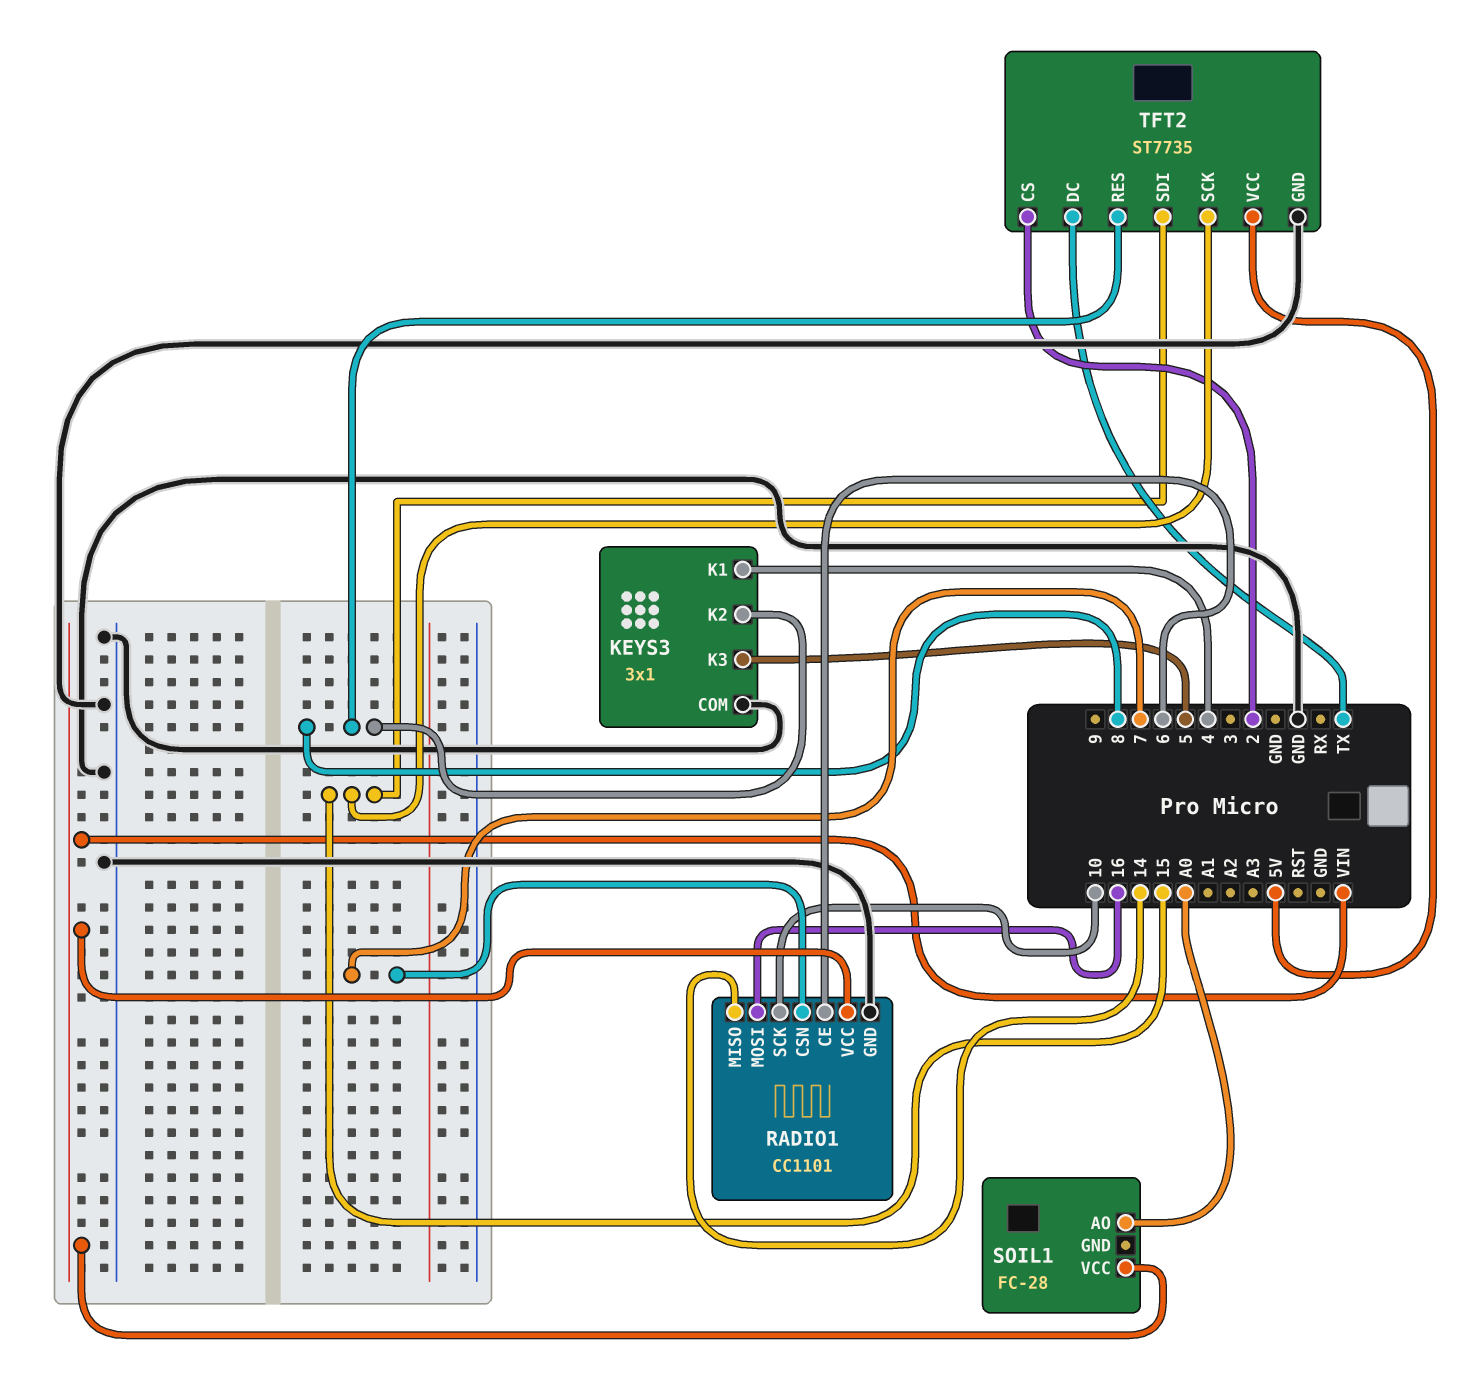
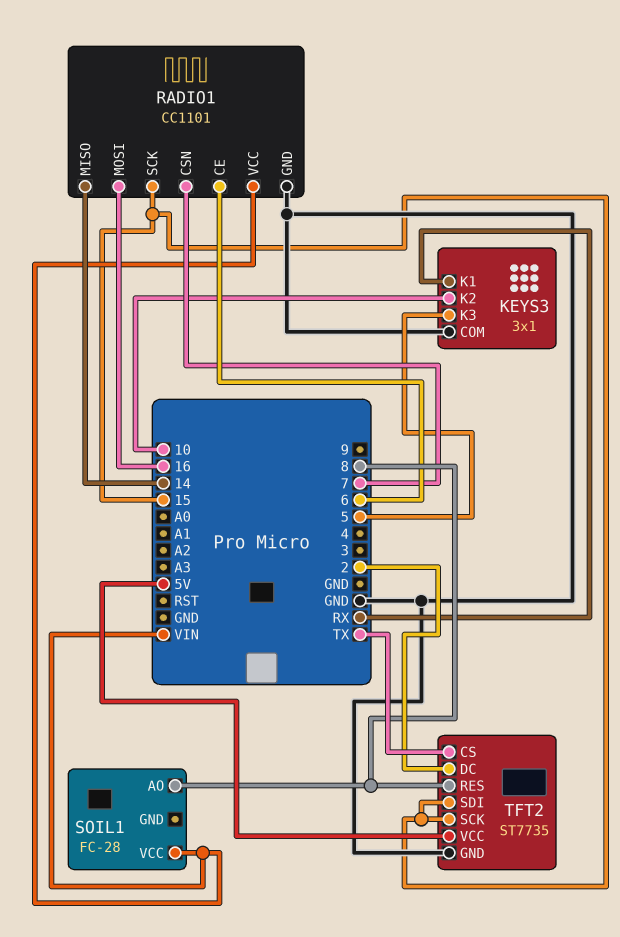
KEYS3 pin K1: 4 -> RX
KEYS3 pin K2: 8 -> 10
RADIO1 pin SCK: 10 -> 15
SOIL1 pin AO: A0 -> 8
TFT2 pin CS: 2 -> TX
TFT2 pin DC: TX -> 2

